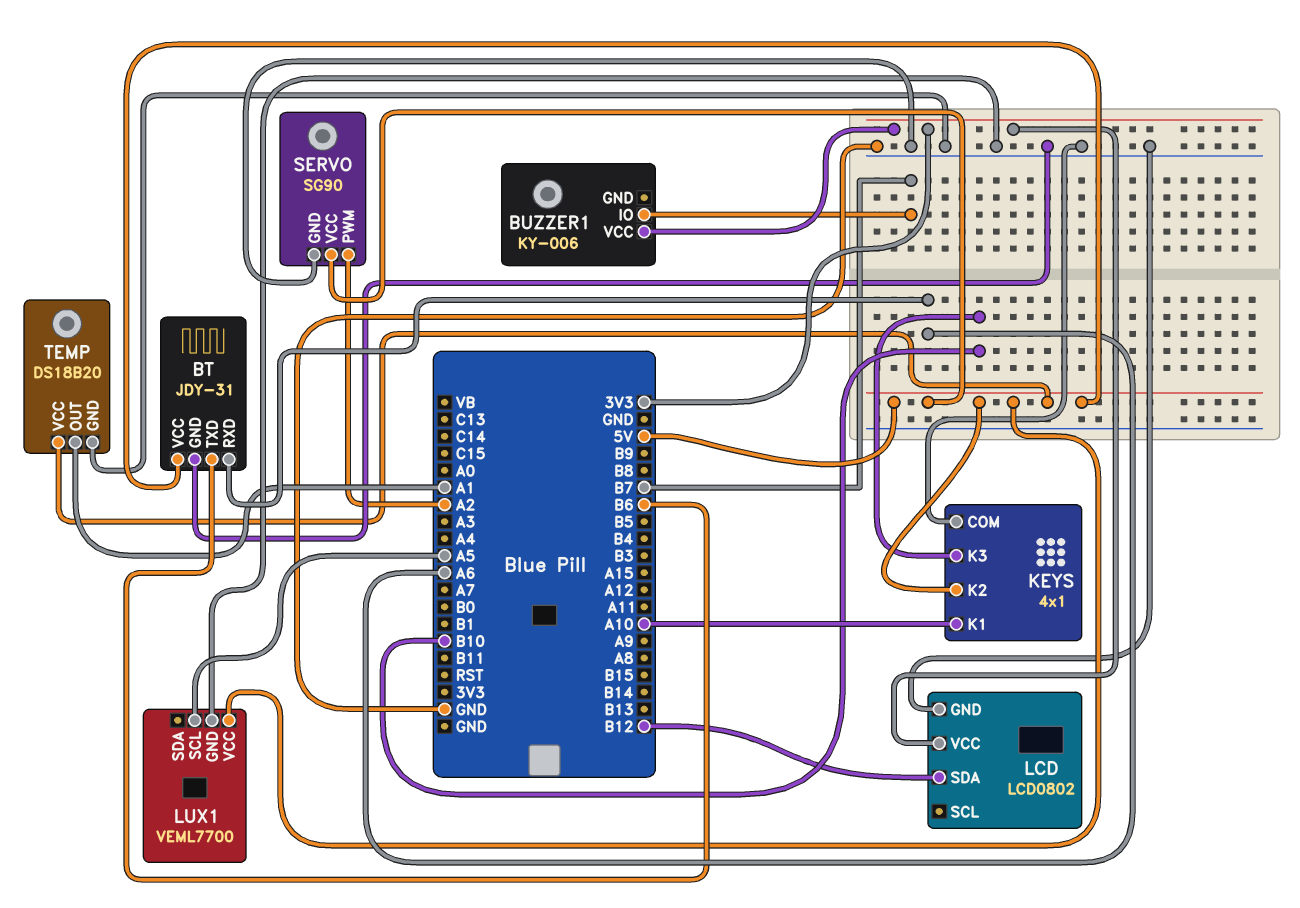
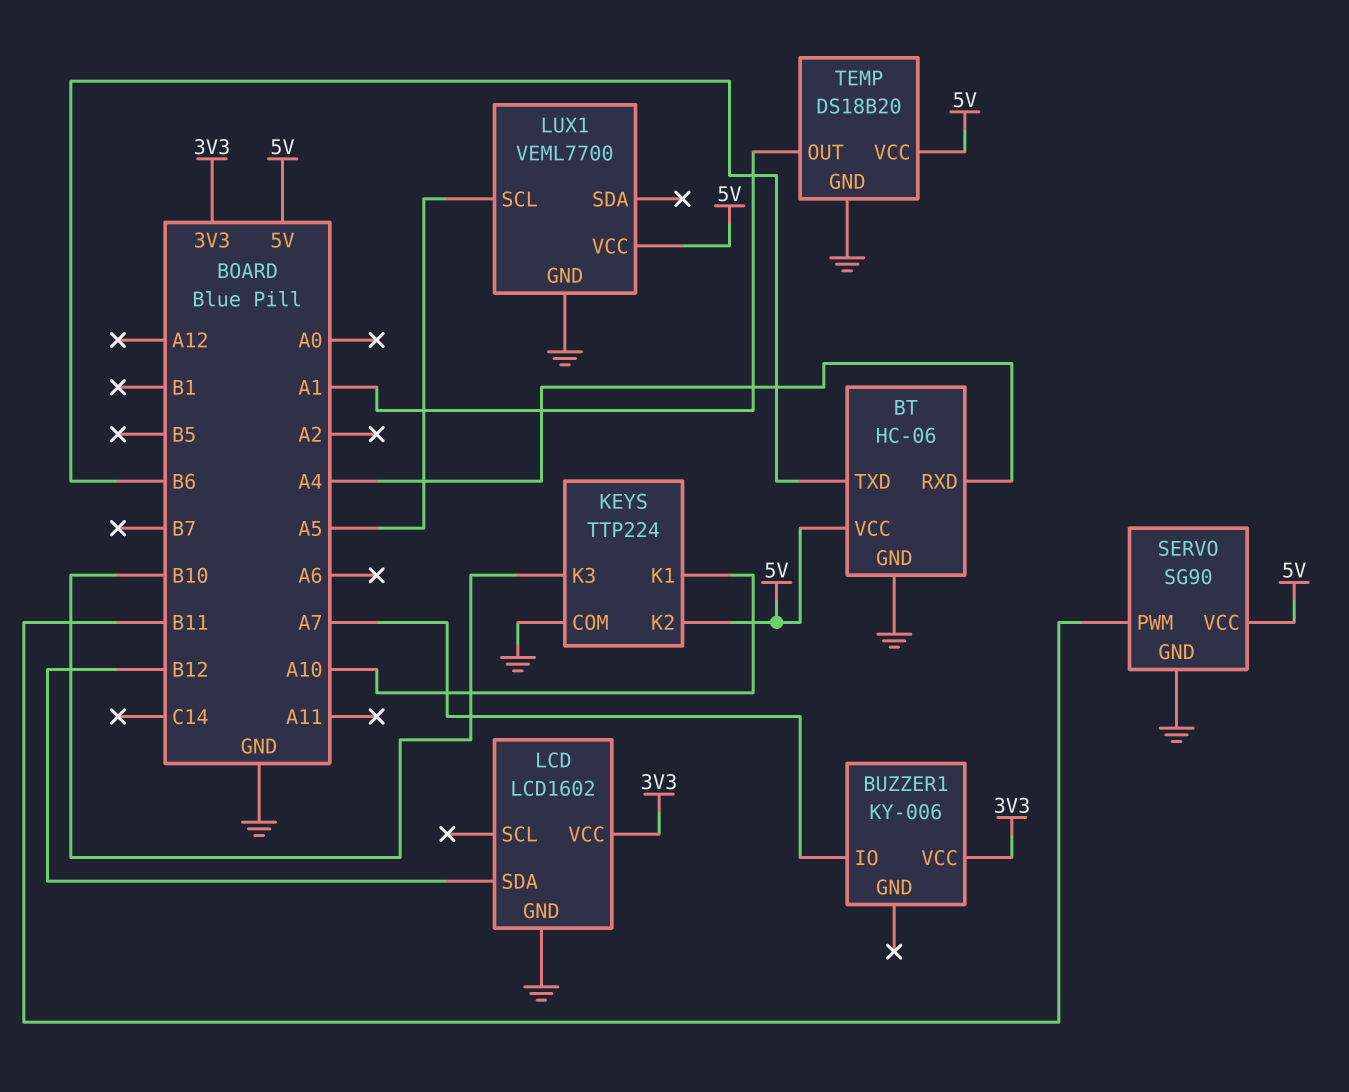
BT: JDY-31 -> HC-06
BT pin RXD: A6 -> A4
BUZZER1 pin IO: B7 -> A7
KEYS: 4x1 -> TTP224
LCD: LCD0802 -> LCD1602
SERVO pin PWM: A2 -> B11

